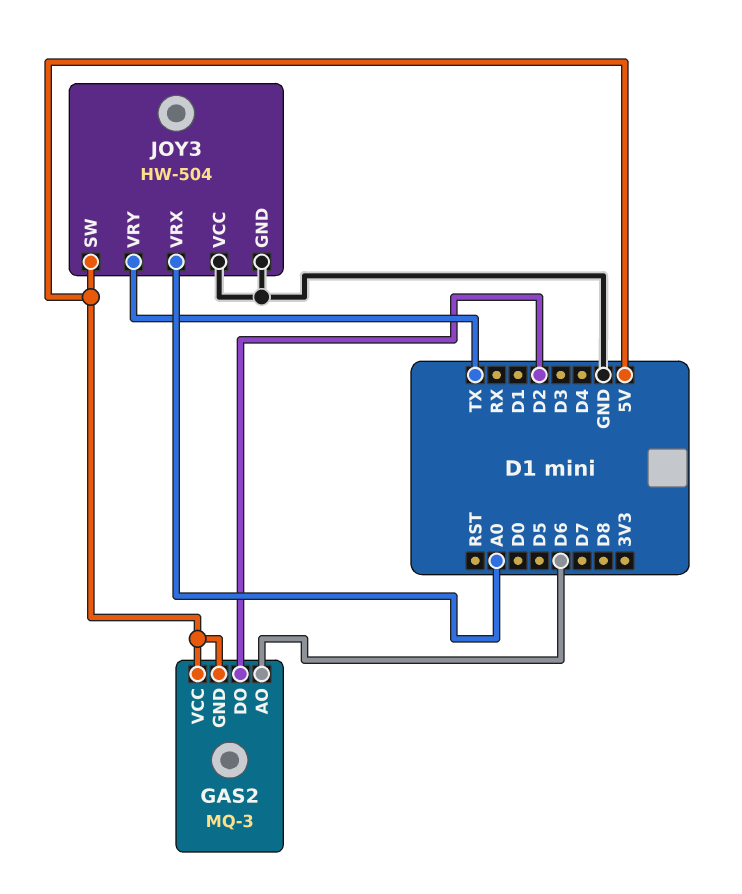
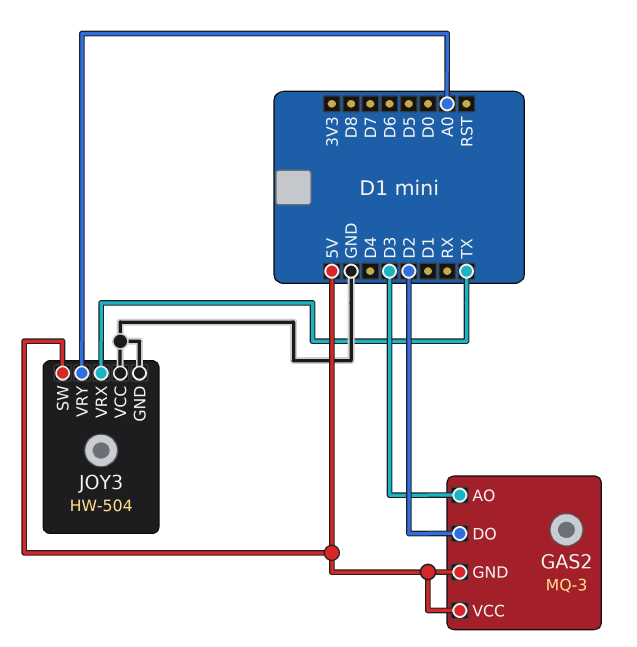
GAS2 pin AO: D6 -> D3
JOY3 pin VRX: A0 -> TX
JOY3 pin VRY: TX -> A0

